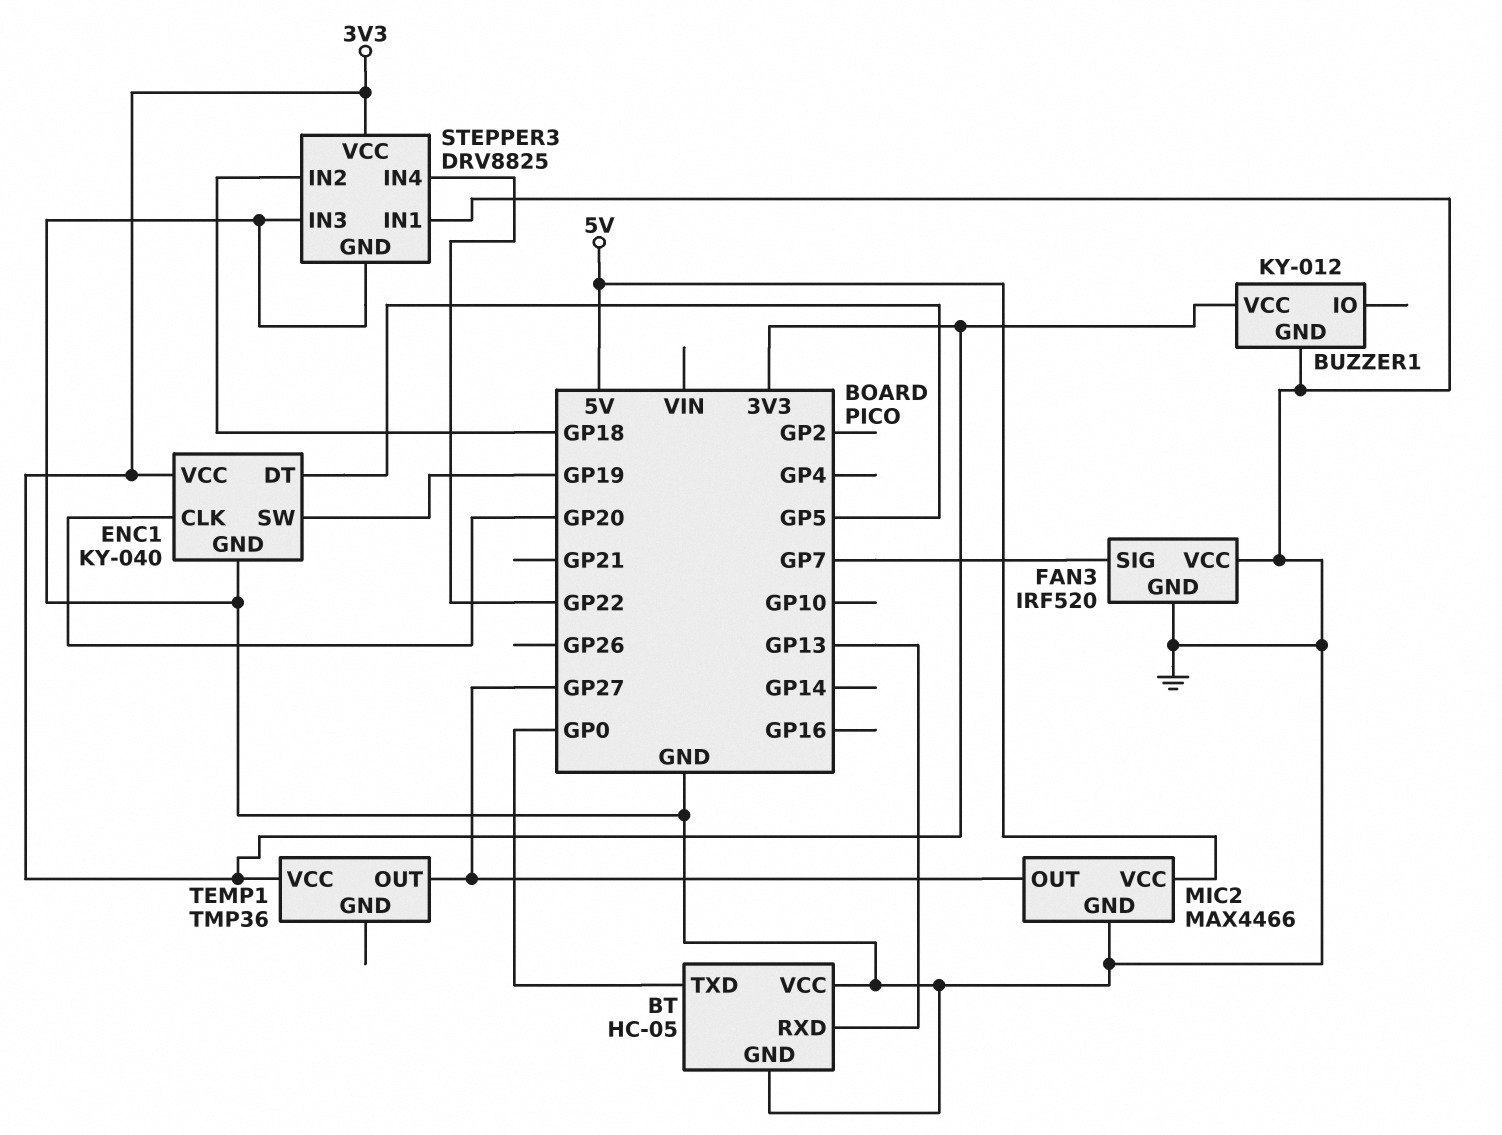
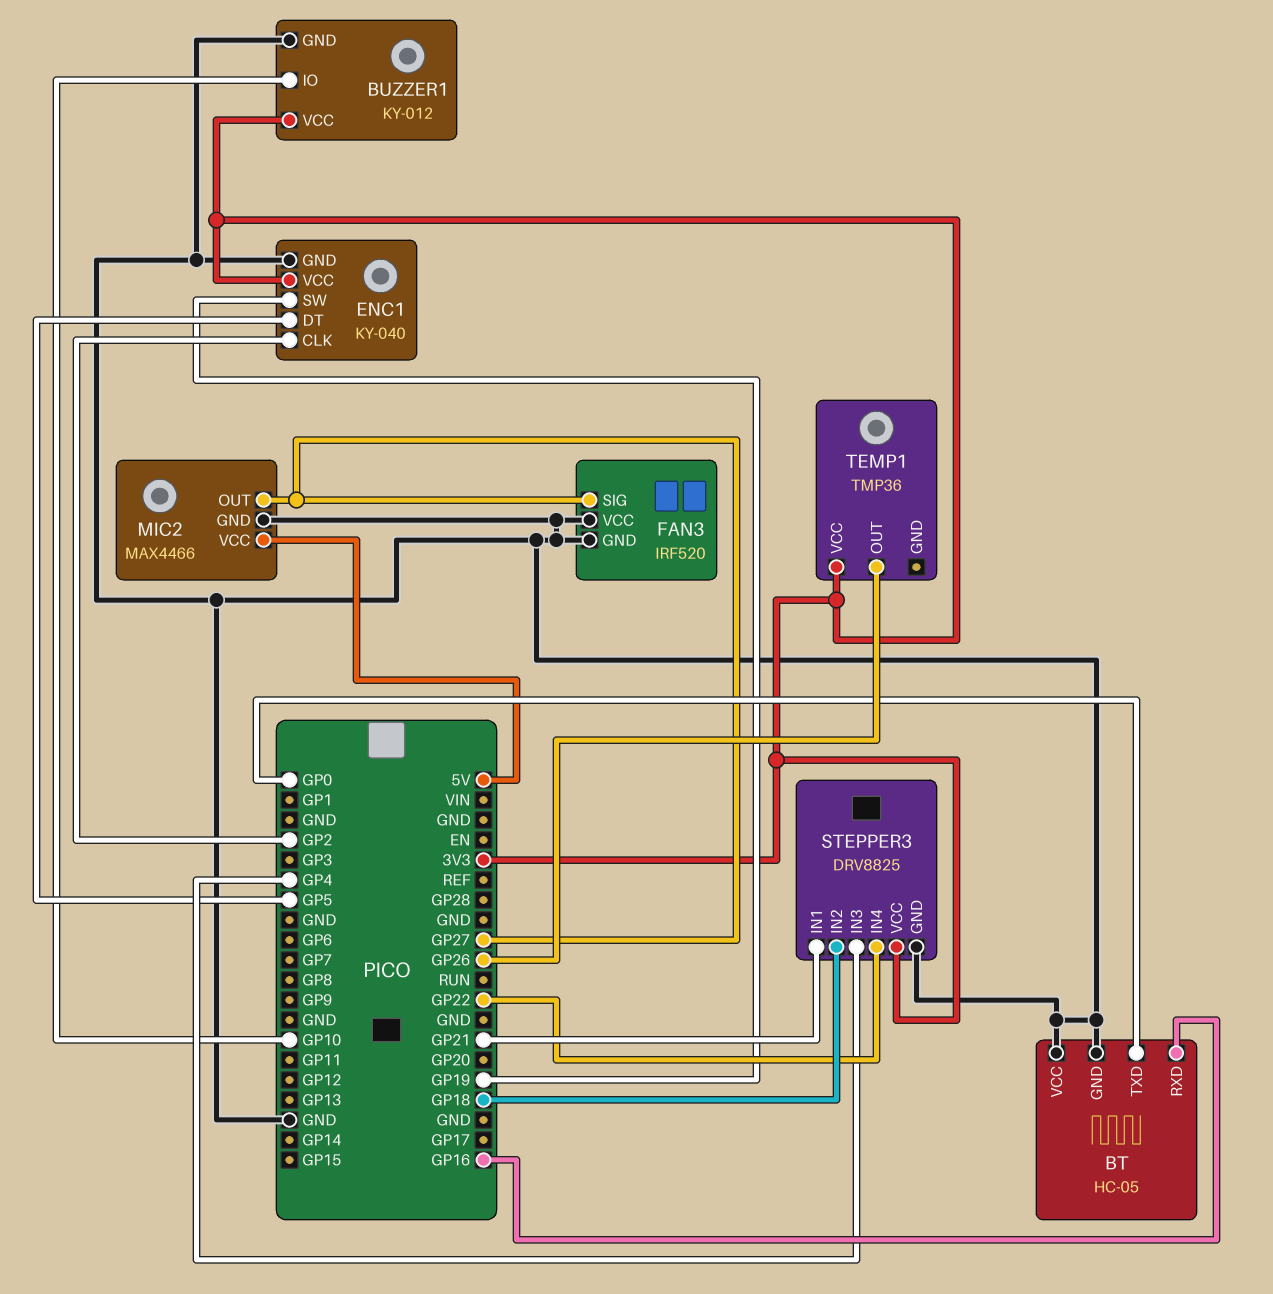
BT pin RXD: GP13 -> GP16
BUZZER1 pin IO: none -> GP10
ENC1 pin CLK: GP20 -> GP2
FAN3 pin SIG: GP7 -> GP27
STEPPER3 pin IN1: GND -> GP21
STEPPER3 pin IN3: GND -> GP4
TEMP1 pin OUT: GP27 -> GP26

